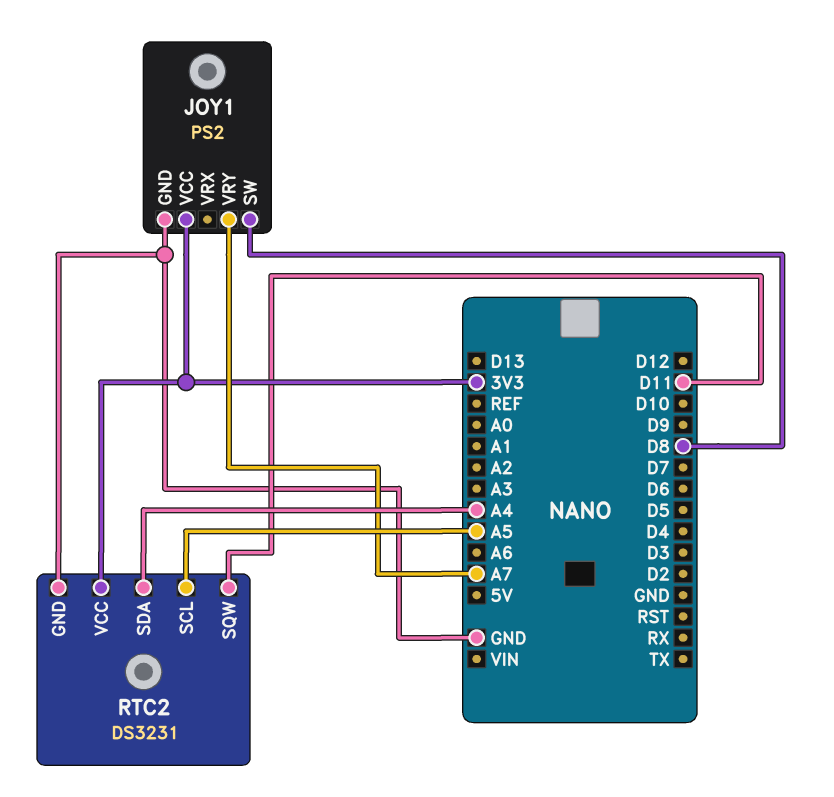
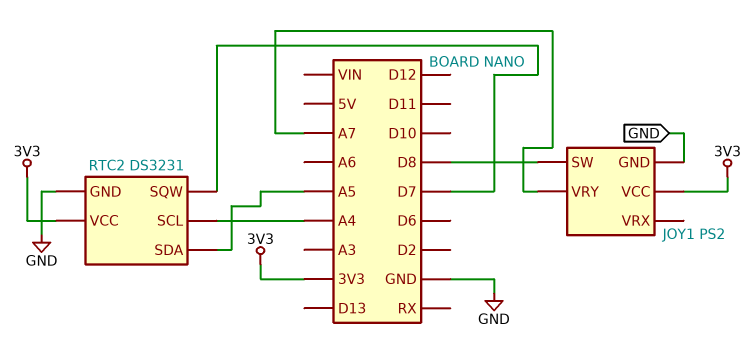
RTC2 pin SCL: A5 -> A4
RTC2 pin SDA: A4 -> A5
RTC2 pin SQW: D11 -> D7

